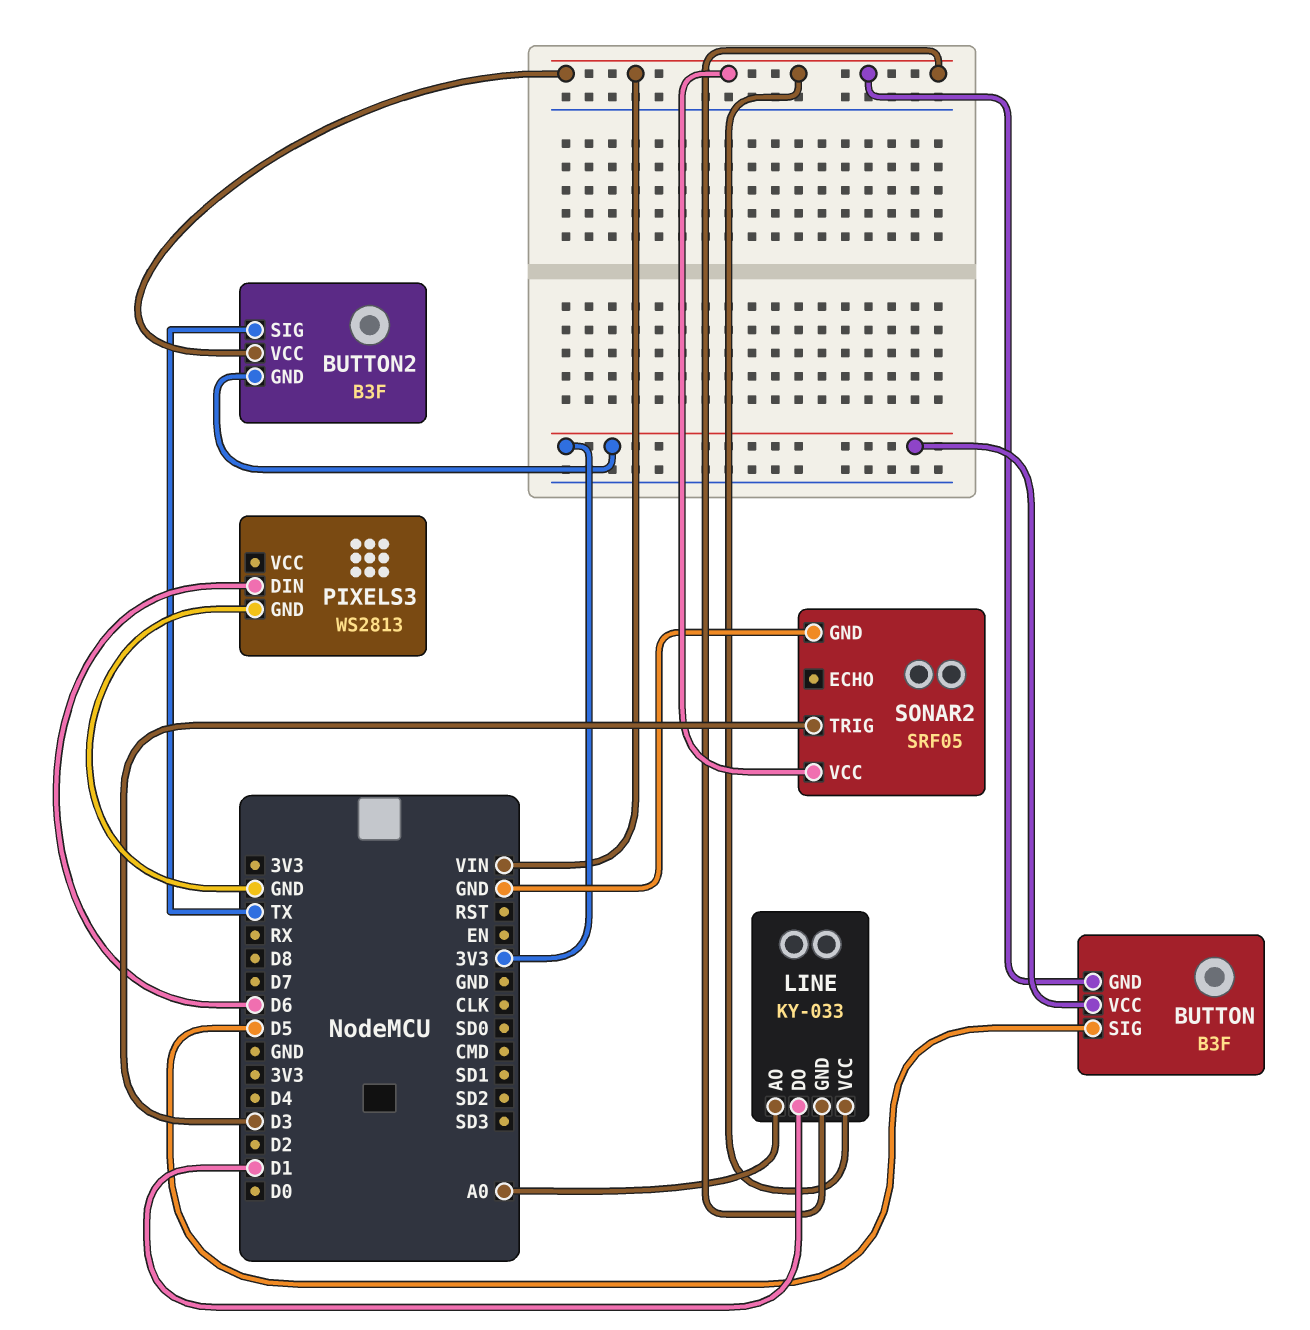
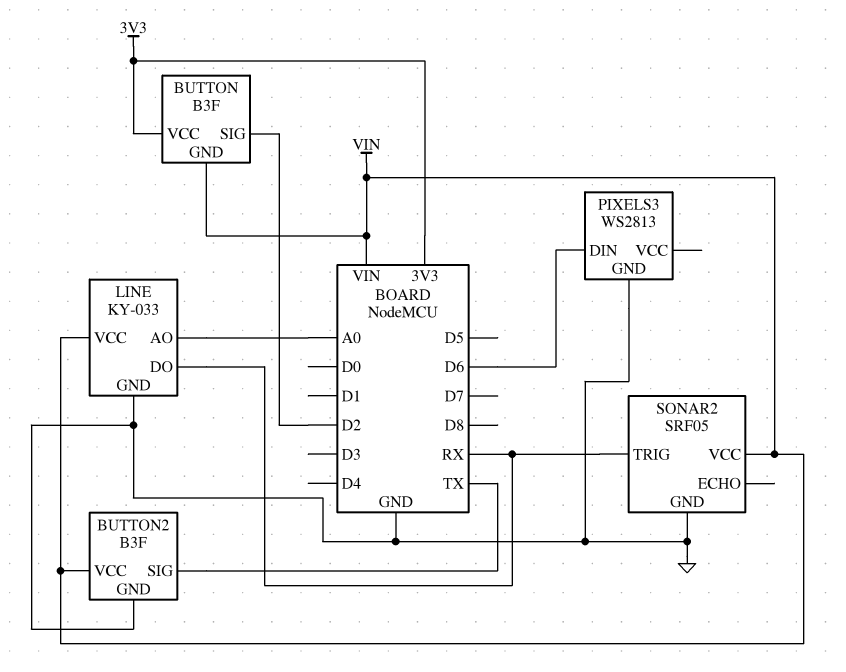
BUTTON pin SIG: D5 -> D2
BUTTON2 pin GND: 3V3 -> GND
LINE pin DO: D1 -> RX
LINE pin GND: VIN -> GND
SONAR2 pin TRIG: D3 -> RX

